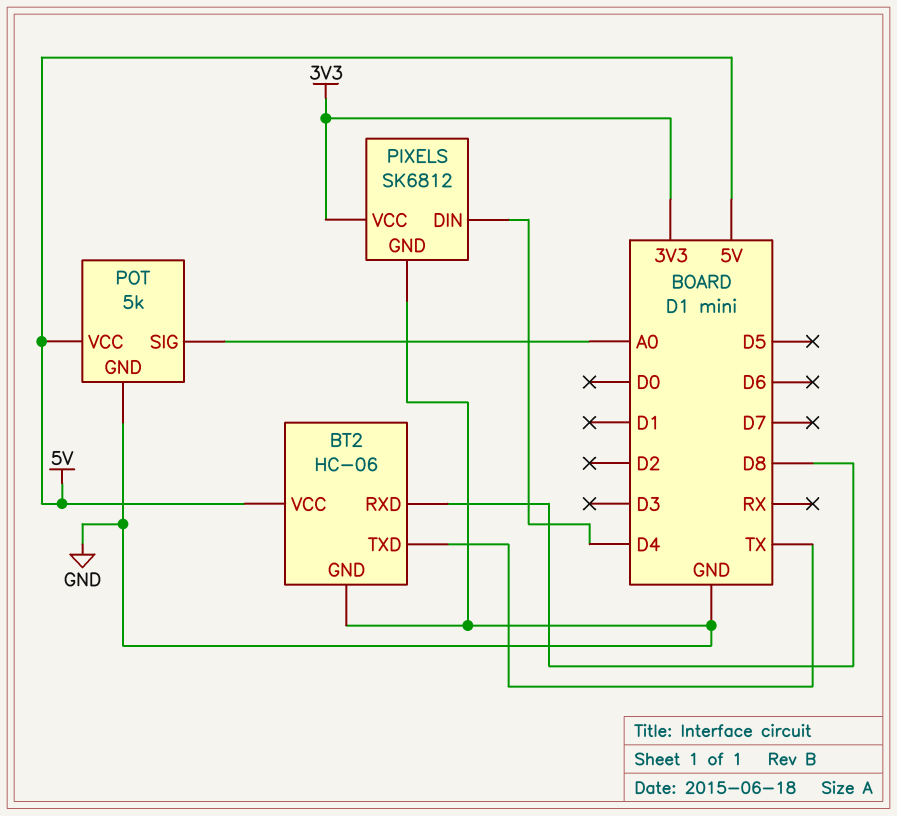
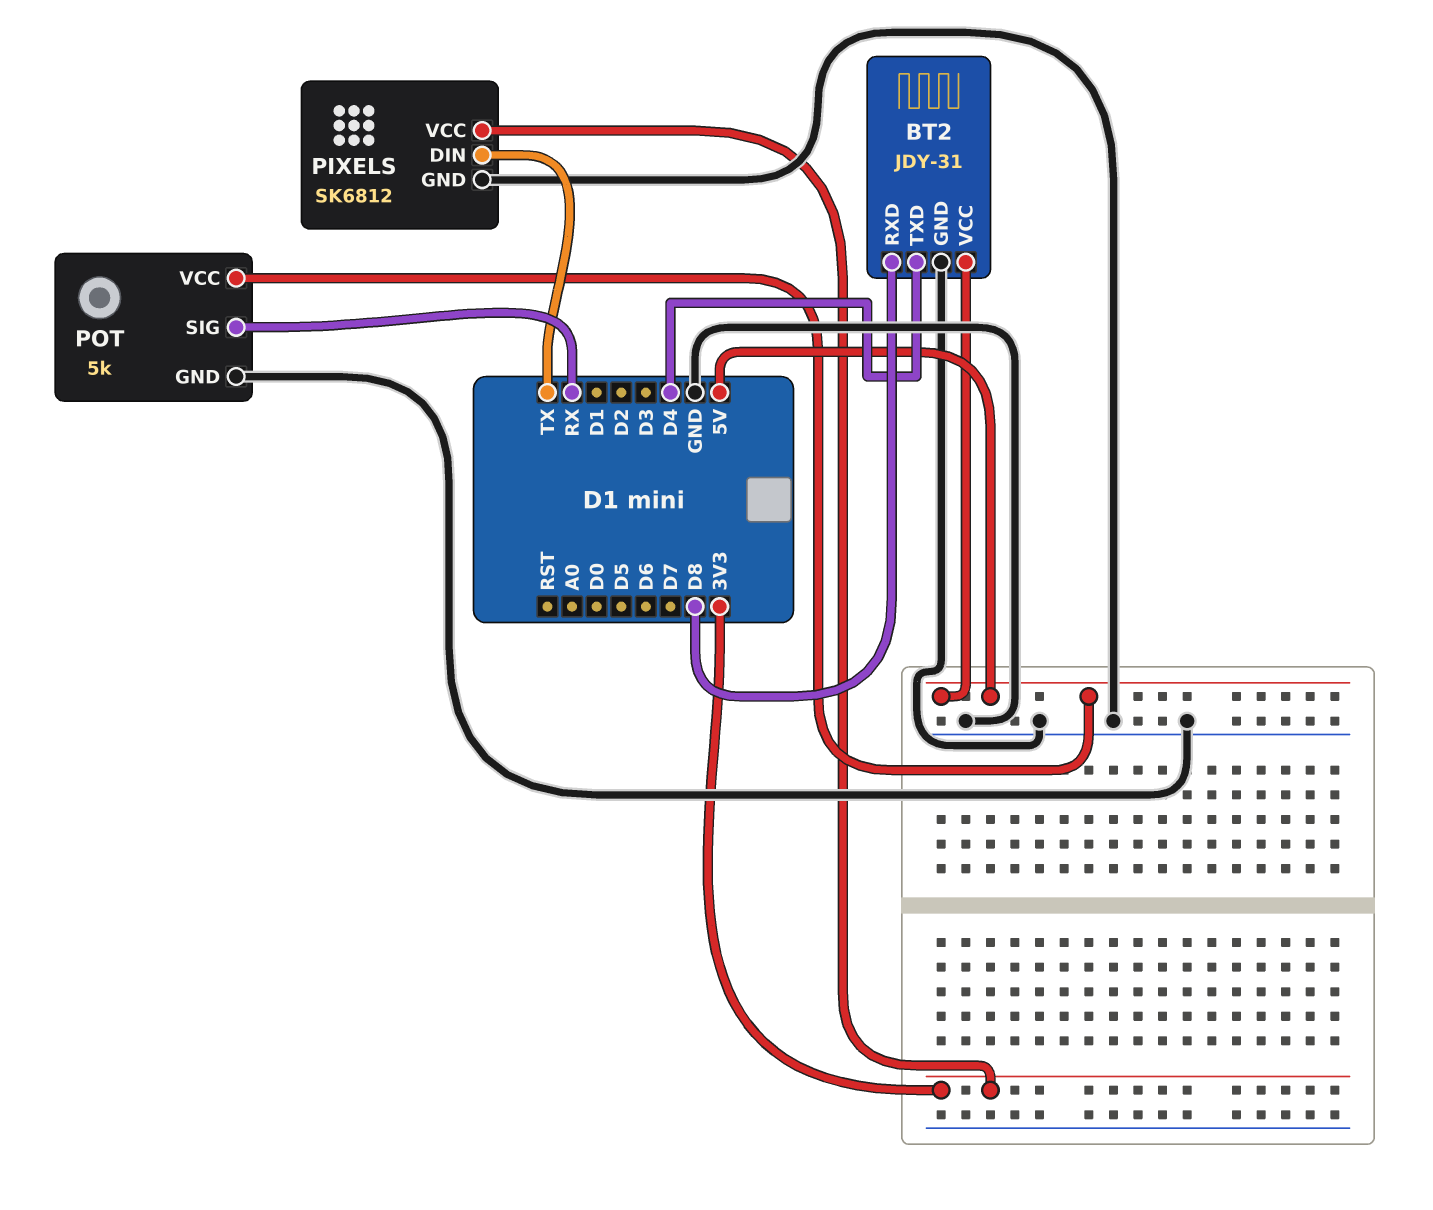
BT2: HC-06 -> JDY-31
BT2 pin TXD: TX -> D4
PIXELS pin DIN: D4 -> TX
POT pin SIG: A0 -> RX

